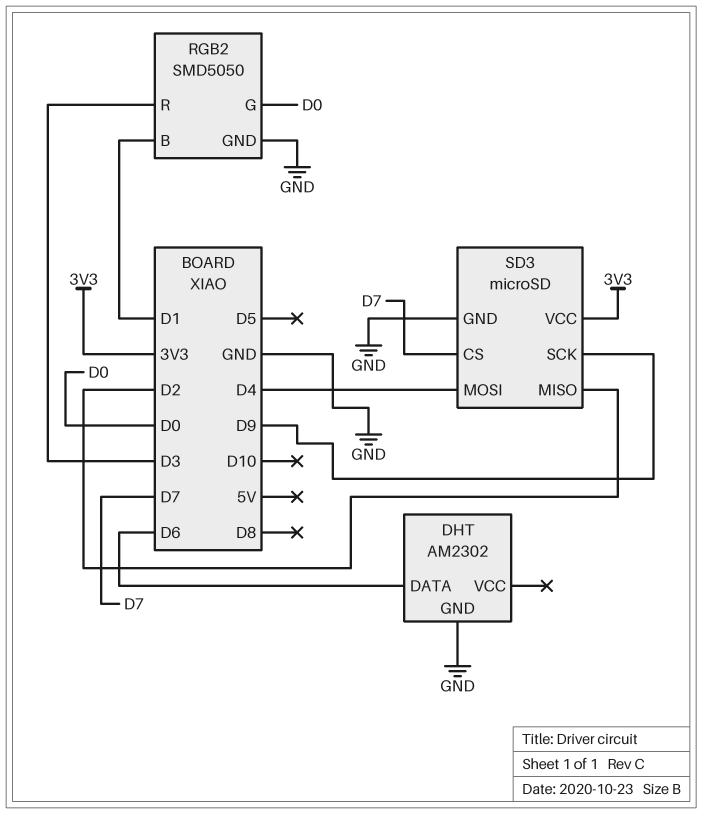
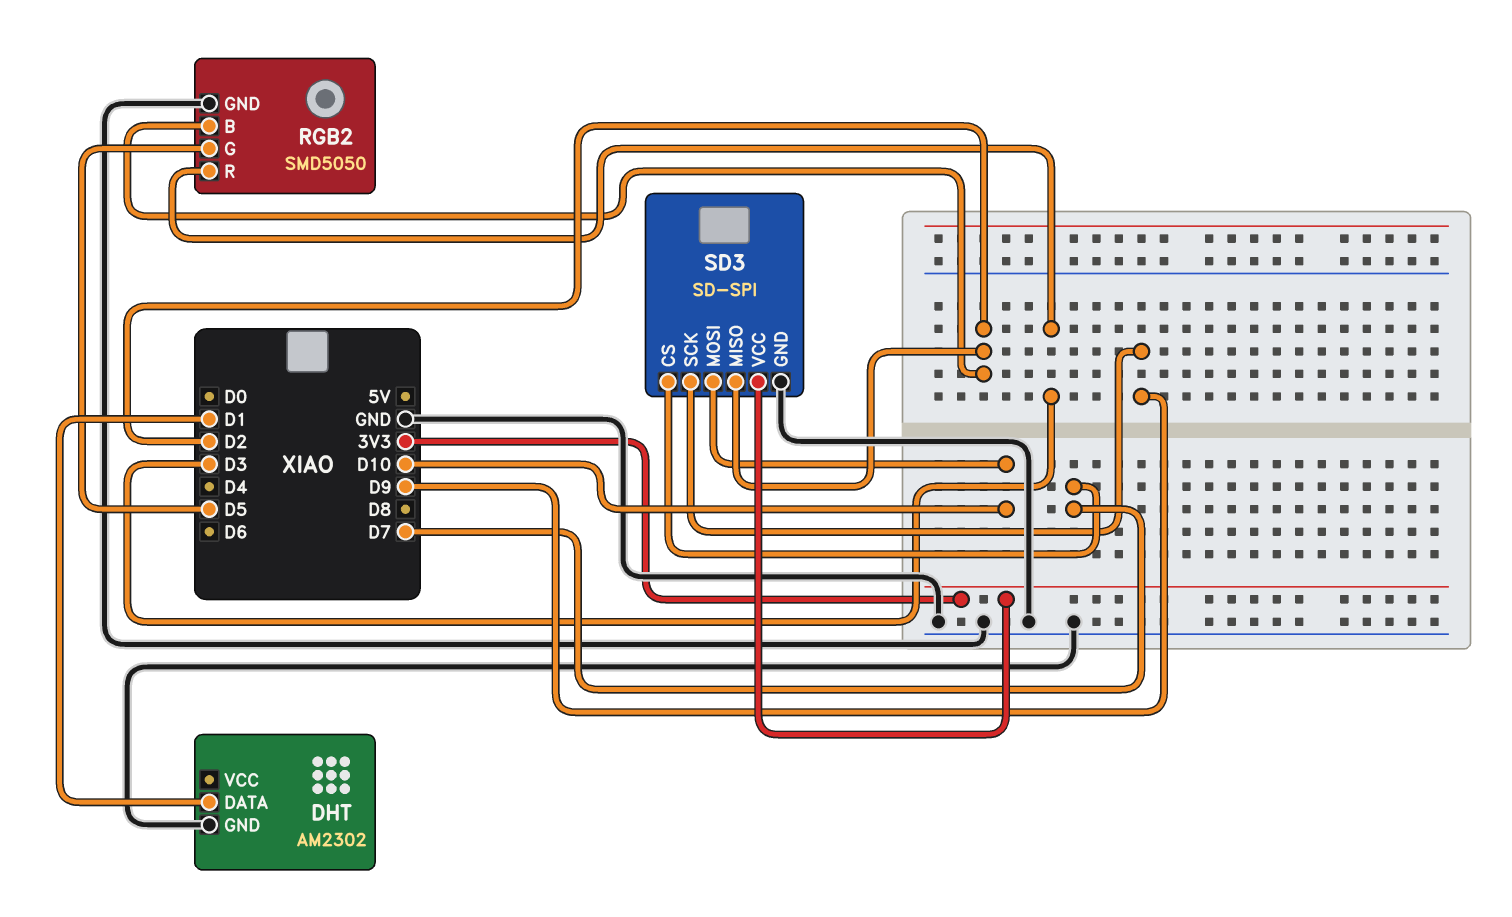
DHT pin DATA: D6 -> D1
RGB2 pin B: D1 -> D2
RGB2 pin G: D0 -> D5
SD3: microSD -> SD-SPI
SD3 pin MOSI: D4 -> D10

